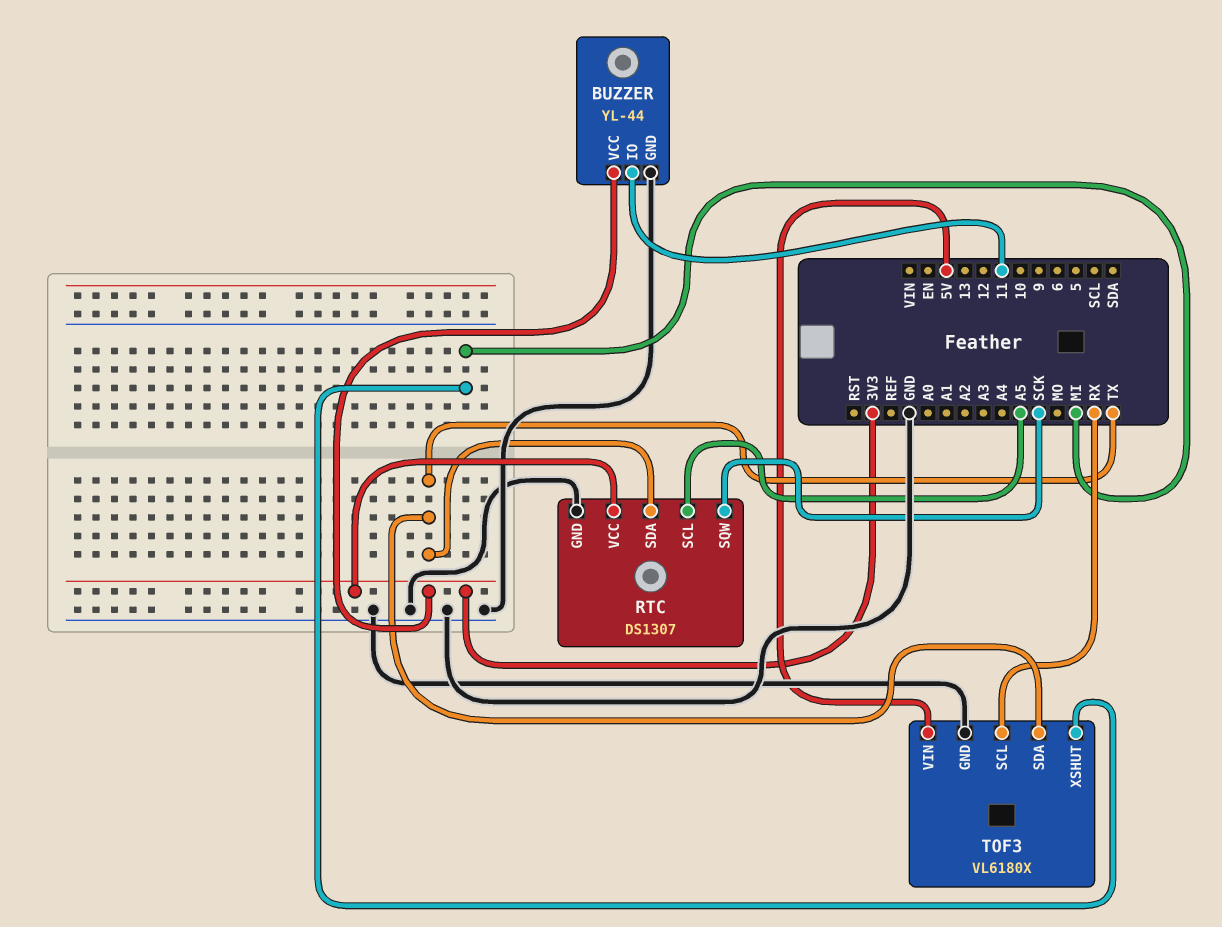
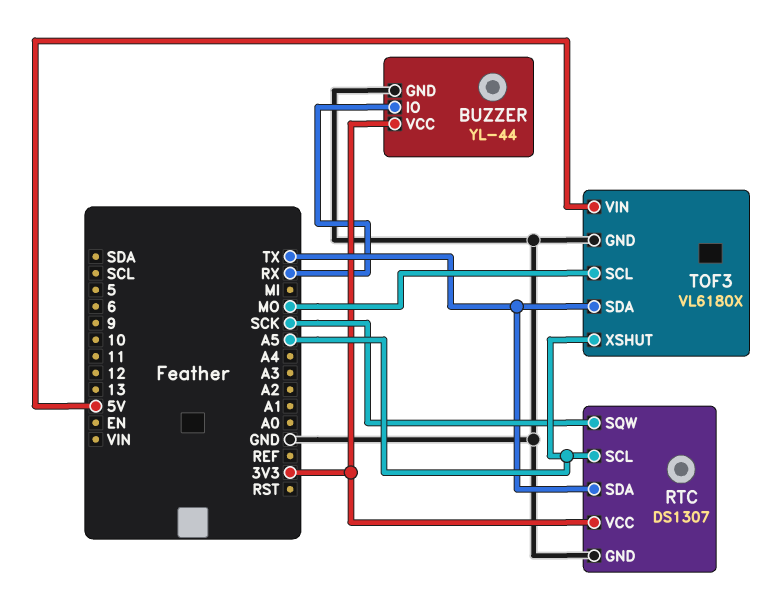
BUZZER pin IO: 11 -> RX
TOF3 pin SCL: RX -> MO
TOF3 pin XSHUT: MI -> A5

